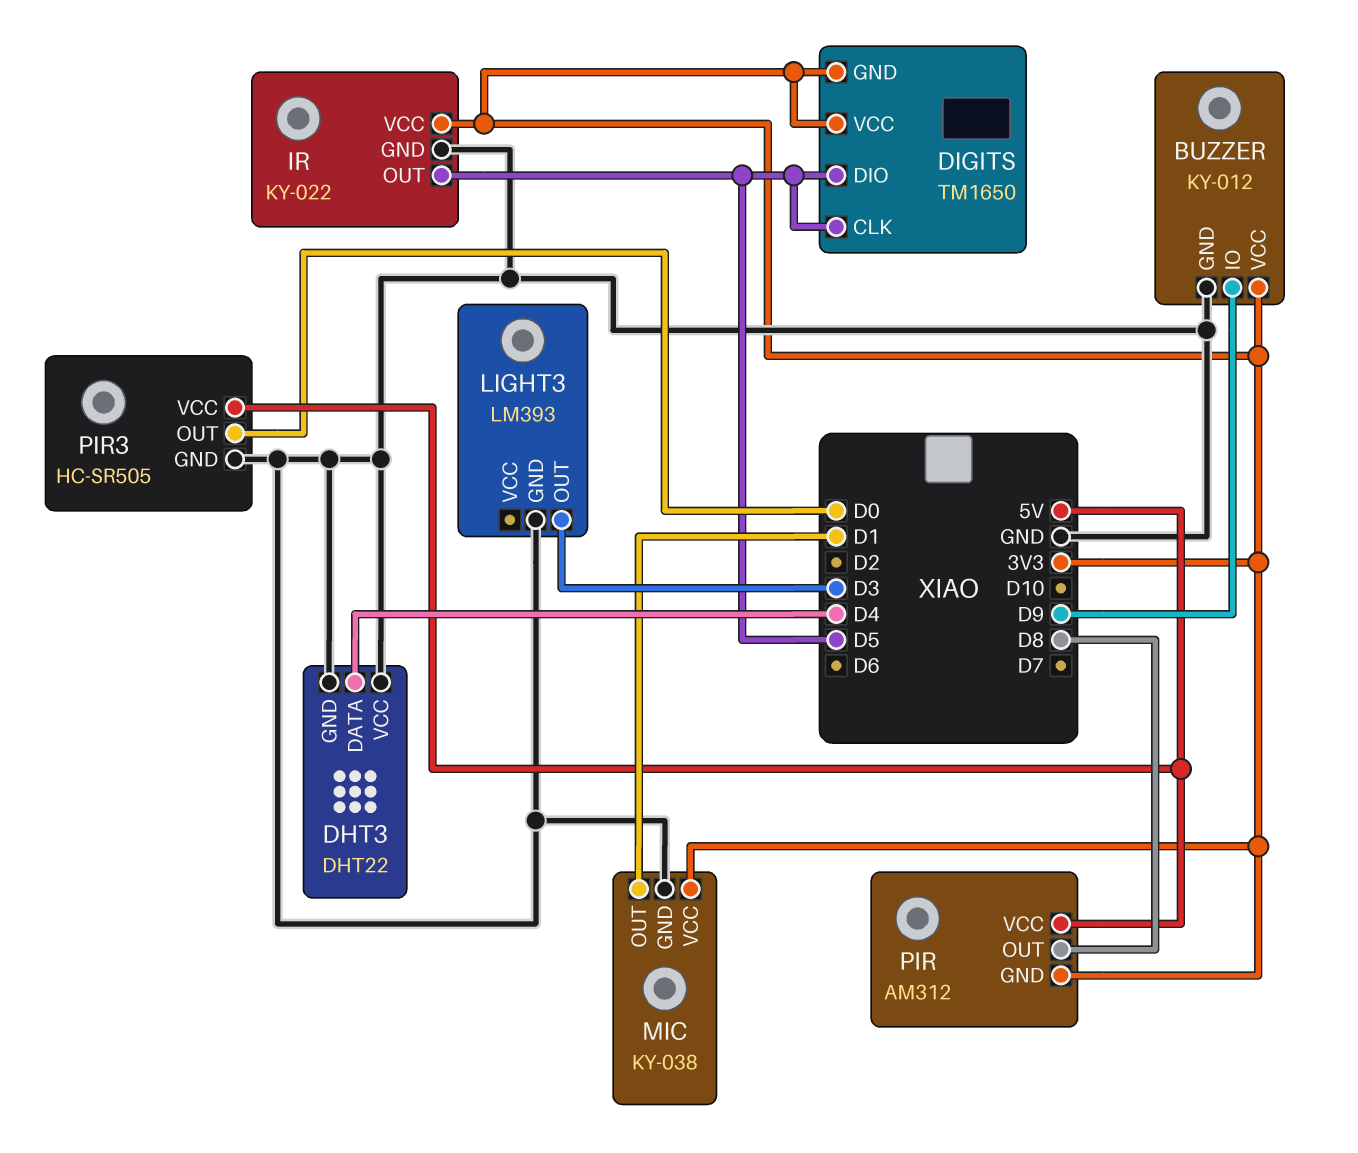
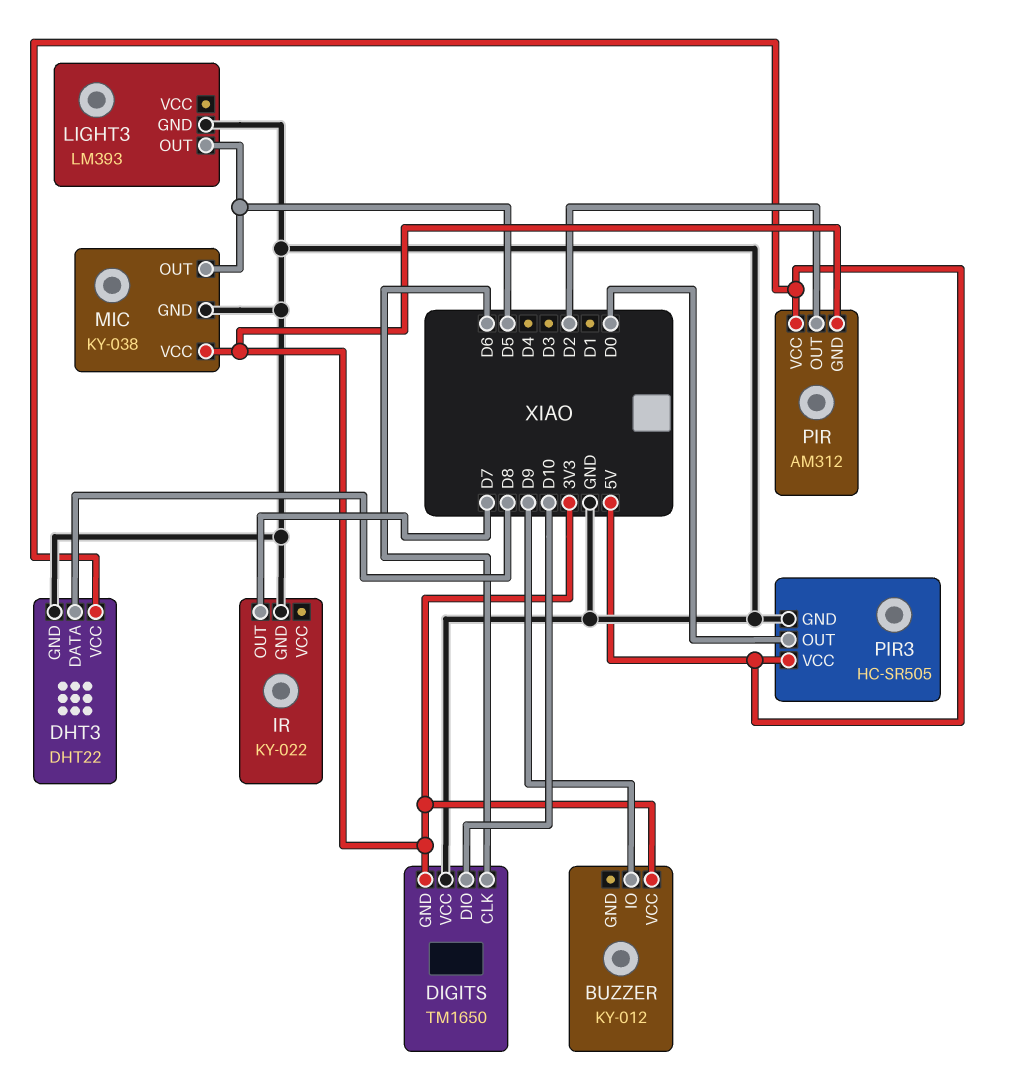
BUZZER pin GND: GND -> none
DHT3 pin DATA: D4 -> D8
DHT3 pin VCC: GND -> 5V
DIGITS pin CLK: D5 -> D6
DIGITS pin DIO: D5 -> D10
DIGITS pin VCC: 3V3 -> GND
IR pin OUT: D5 -> D7
IR pin VCC: 3V3 -> none
LIGHT3 pin OUT: D3 -> D5
MIC pin OUT: D1 -> D5
PIR pin OUT: D8 -> D2

